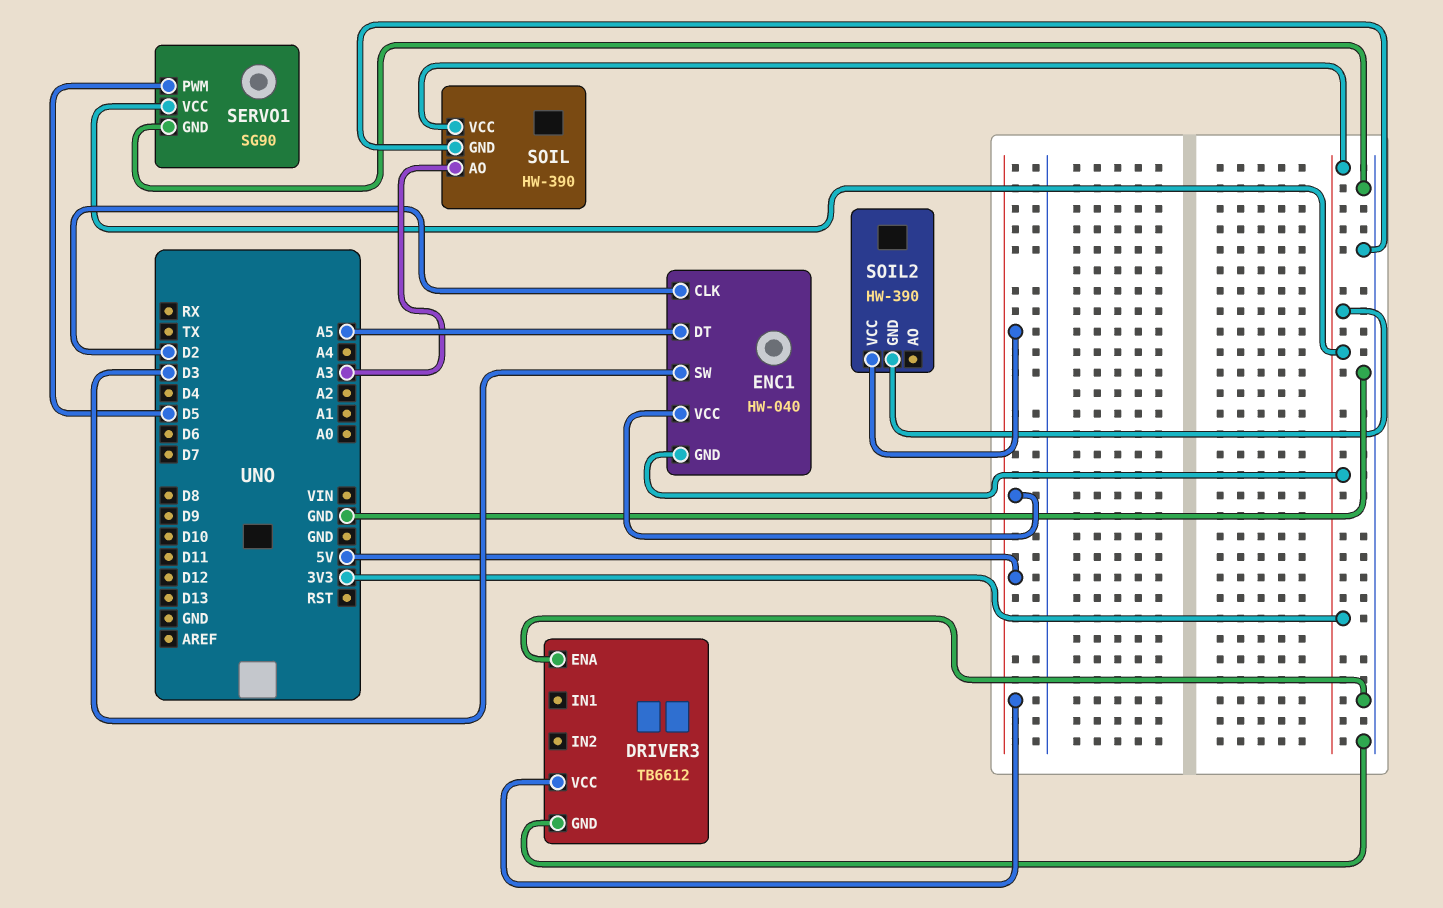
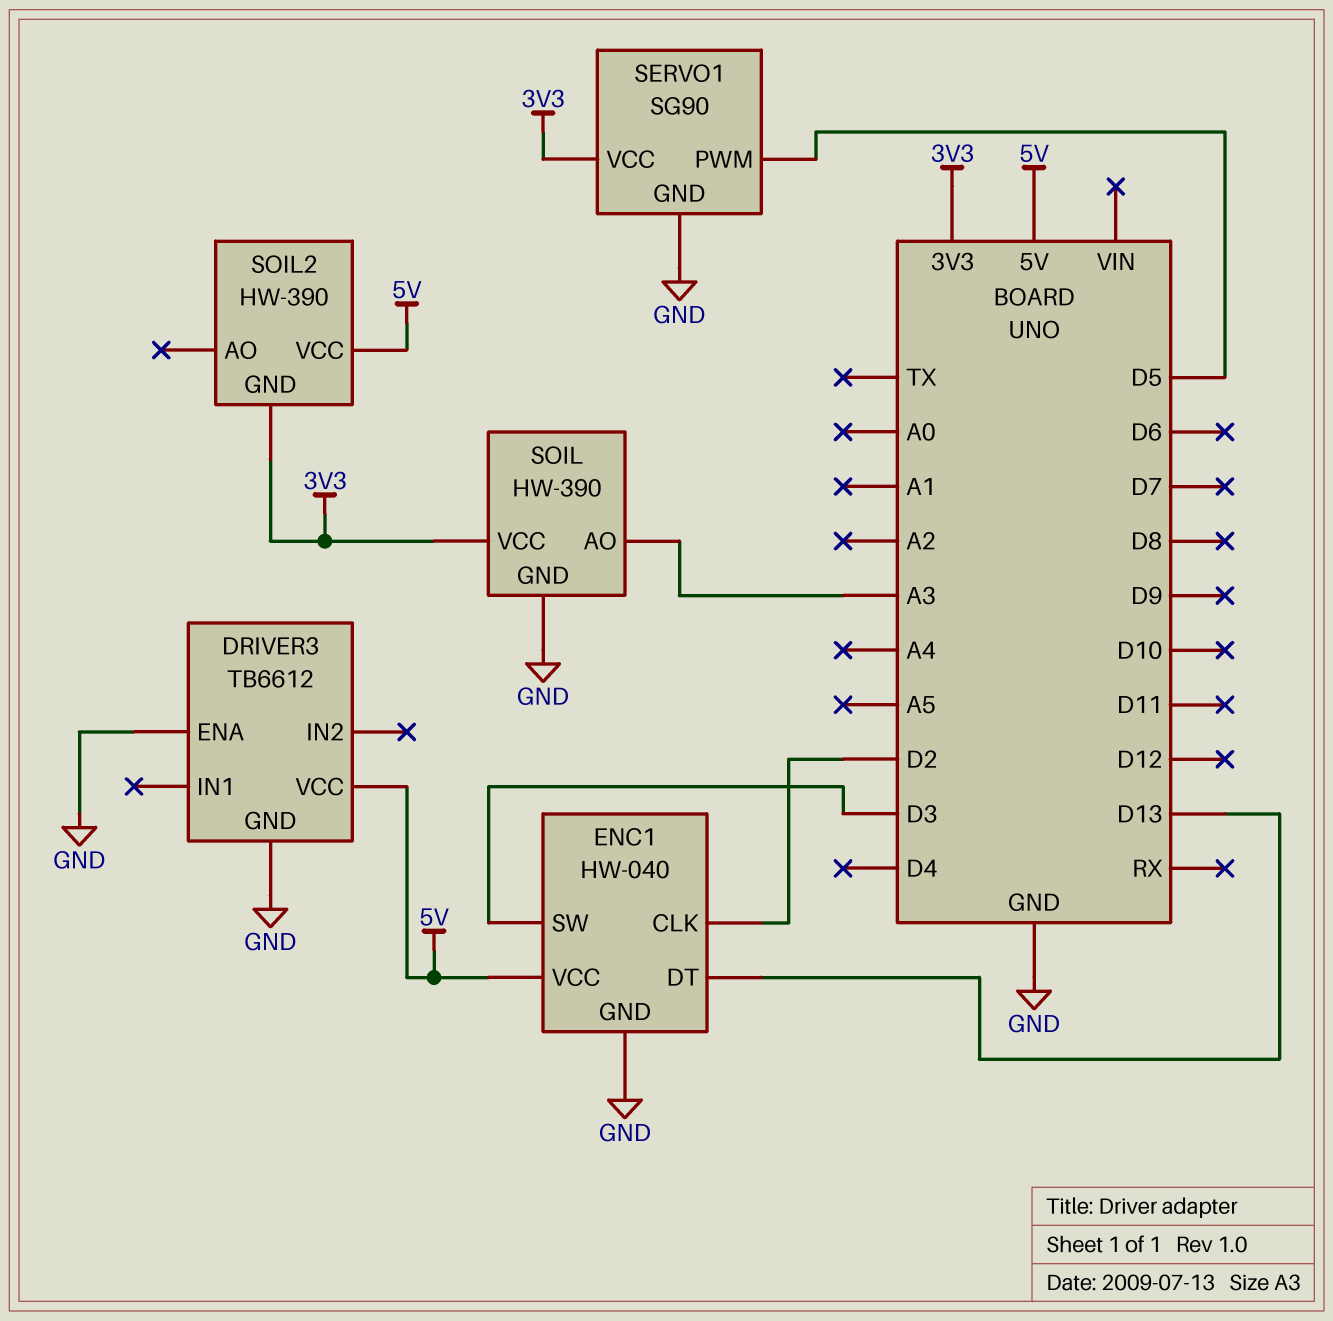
ENC1 pin DT: A5 -> D13
ENC1 pin GND: 3V3 -> GND

